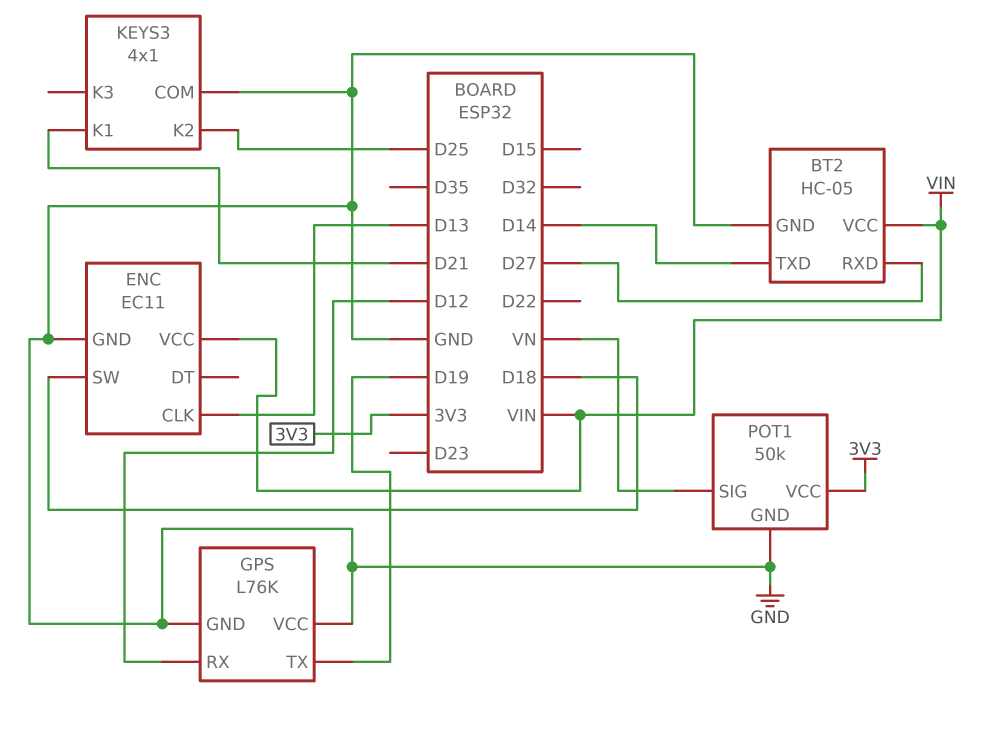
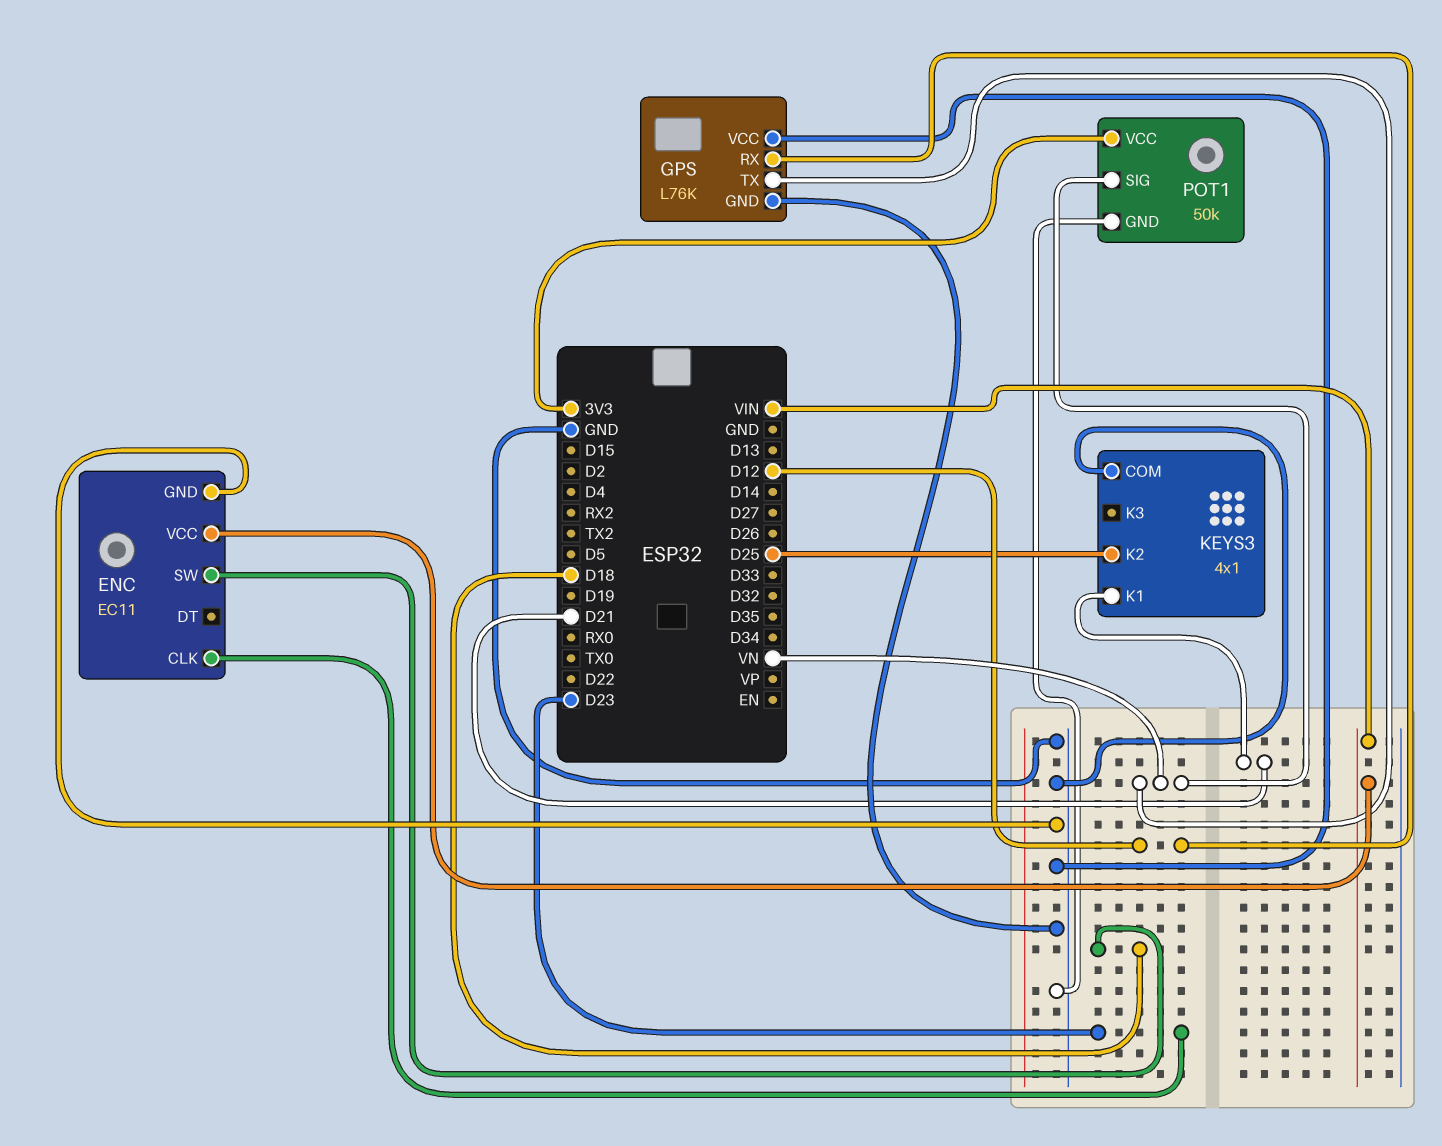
BT2: HC-05 -> none
BT2 pin GND: GND -> none
BT2 pin RXD: D27 -> none
BT2 pin TXD: D14 -> none
BT2 pin VCC: VIN -> none
ENC pin CLK: D13 -> D23
GPS pin TX: D19 -> VN

